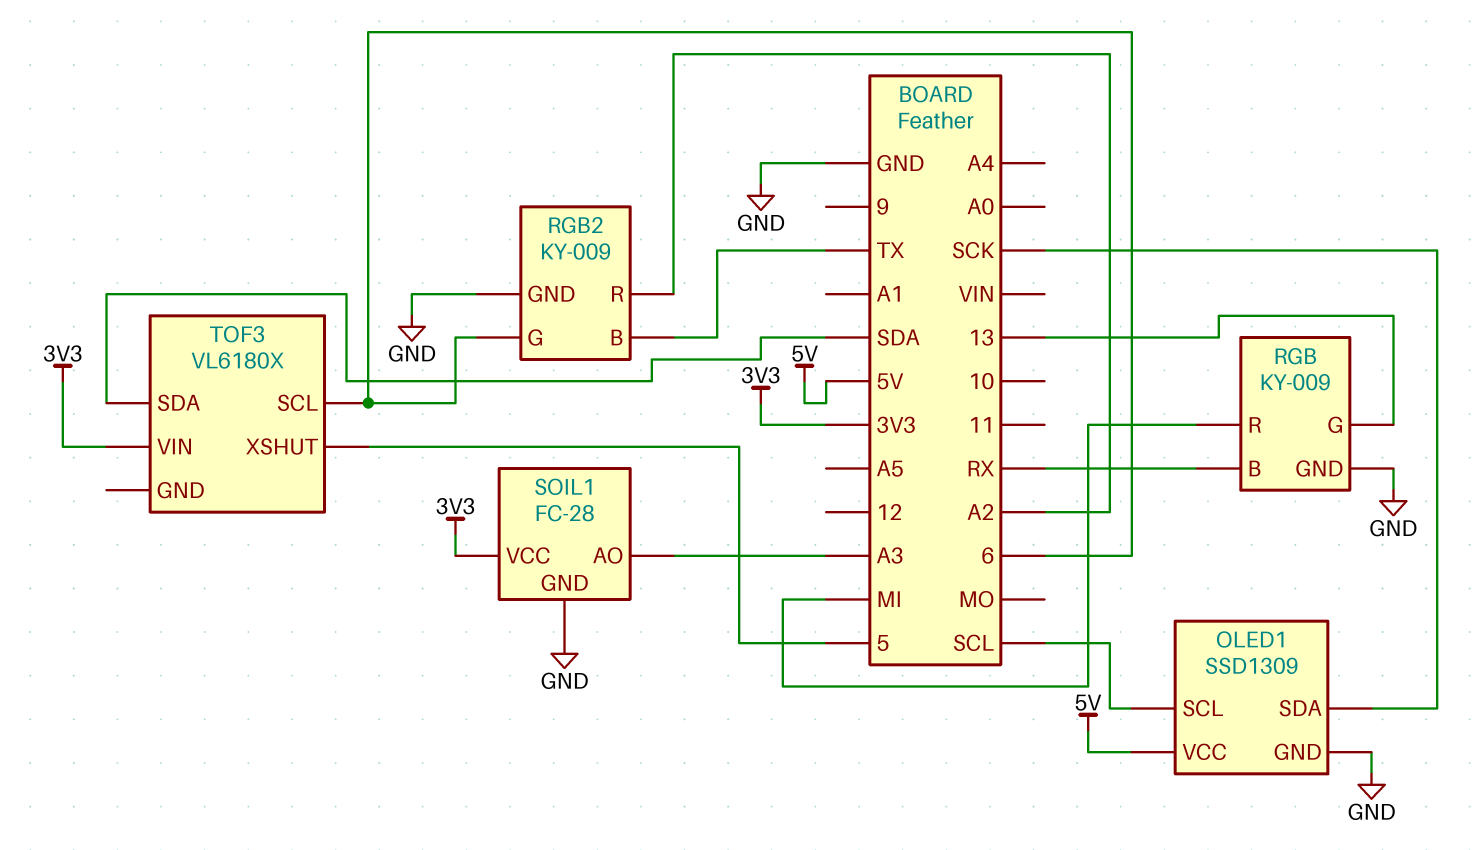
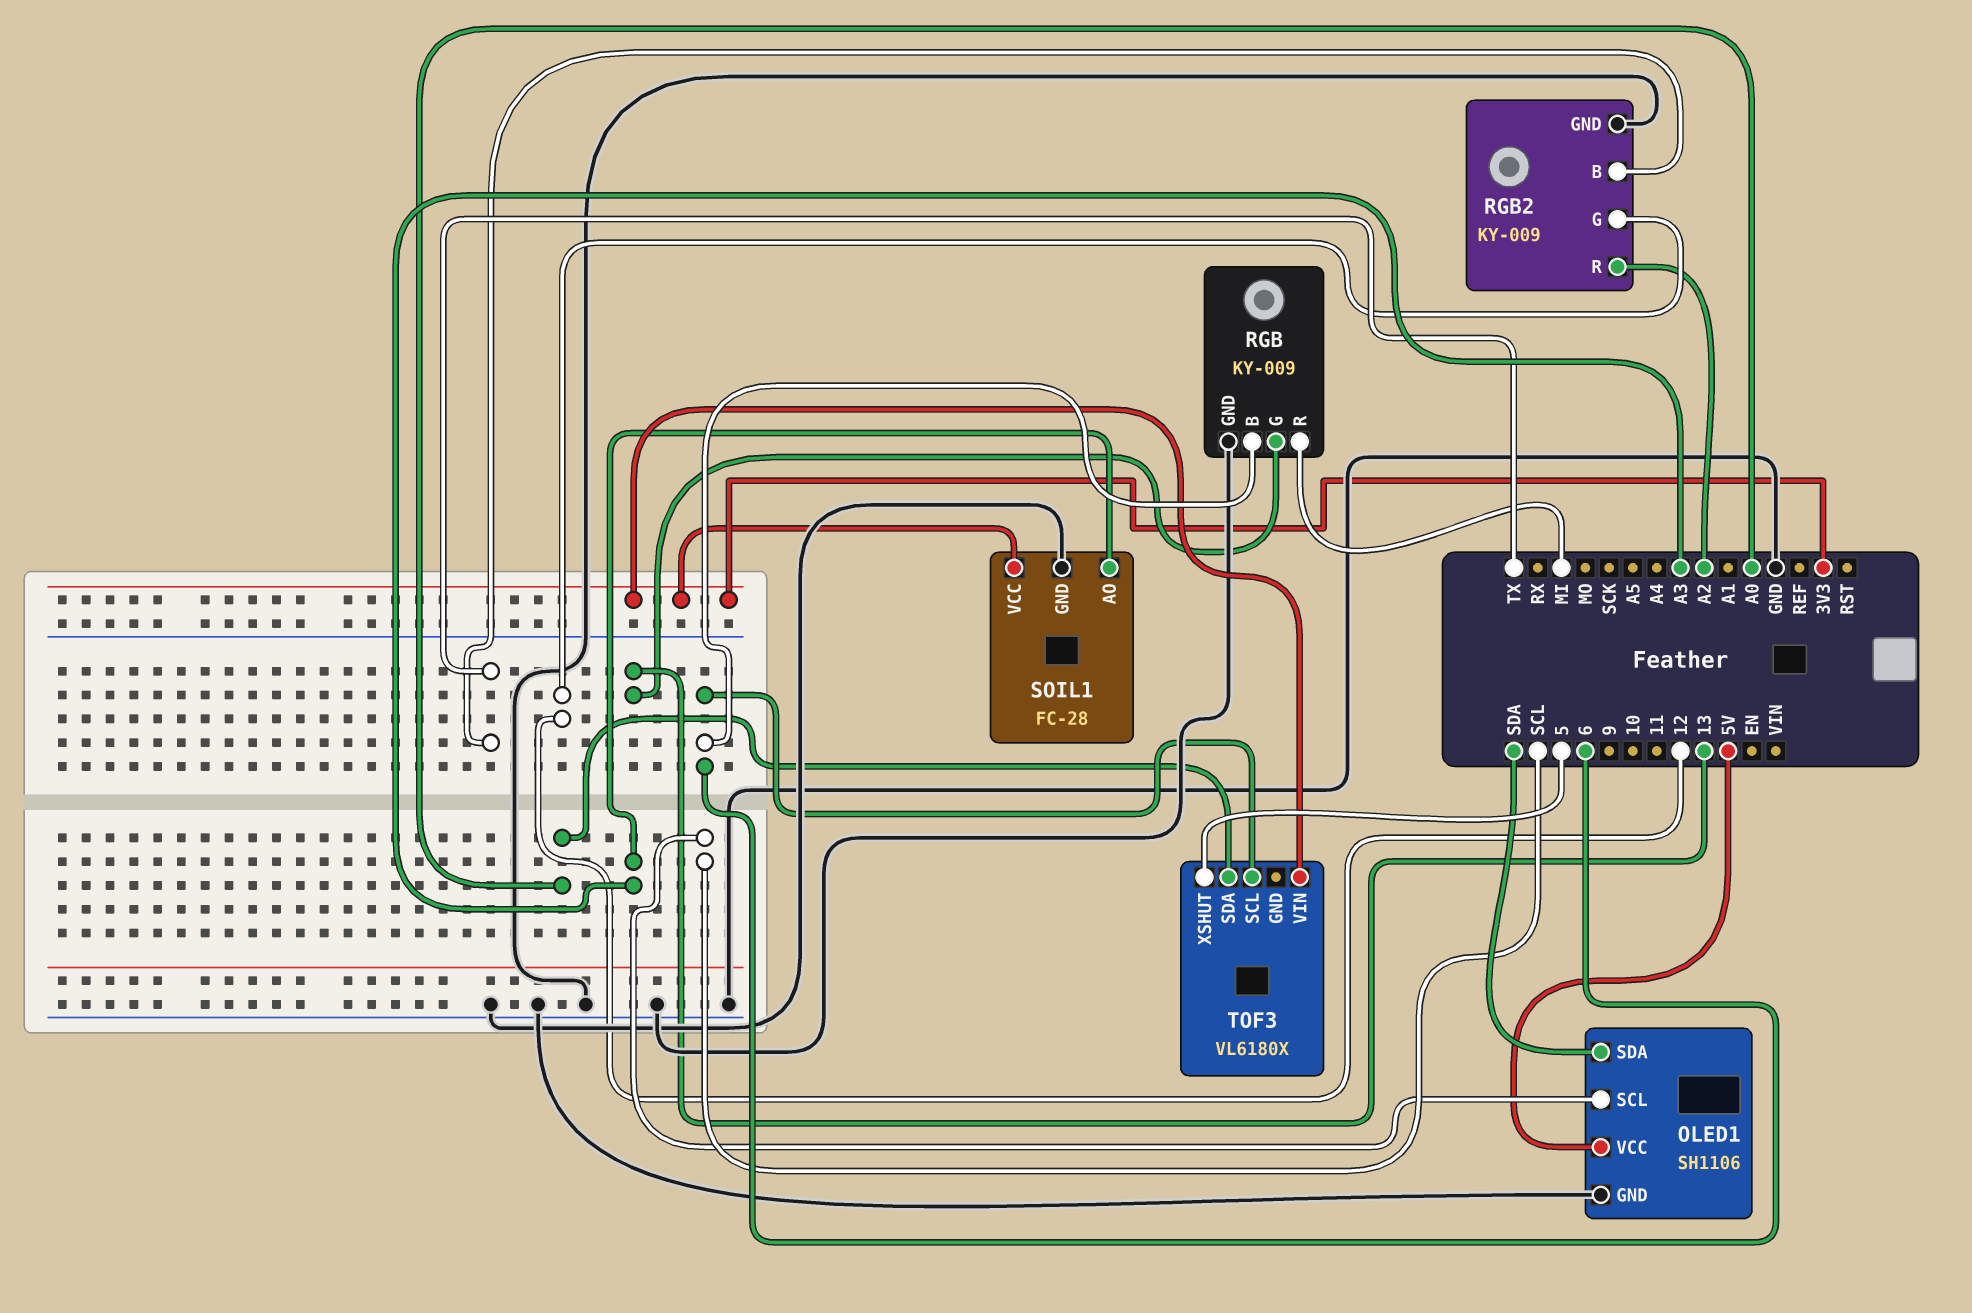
OLED1: SSD1309 -> SH1106
OLED1 pin SDA: SCK -> SDA
RGB pin B: RX -> 6
RGB2 pin G: 6 -> 12
TOF3 pin SDA: SDA -> A0

